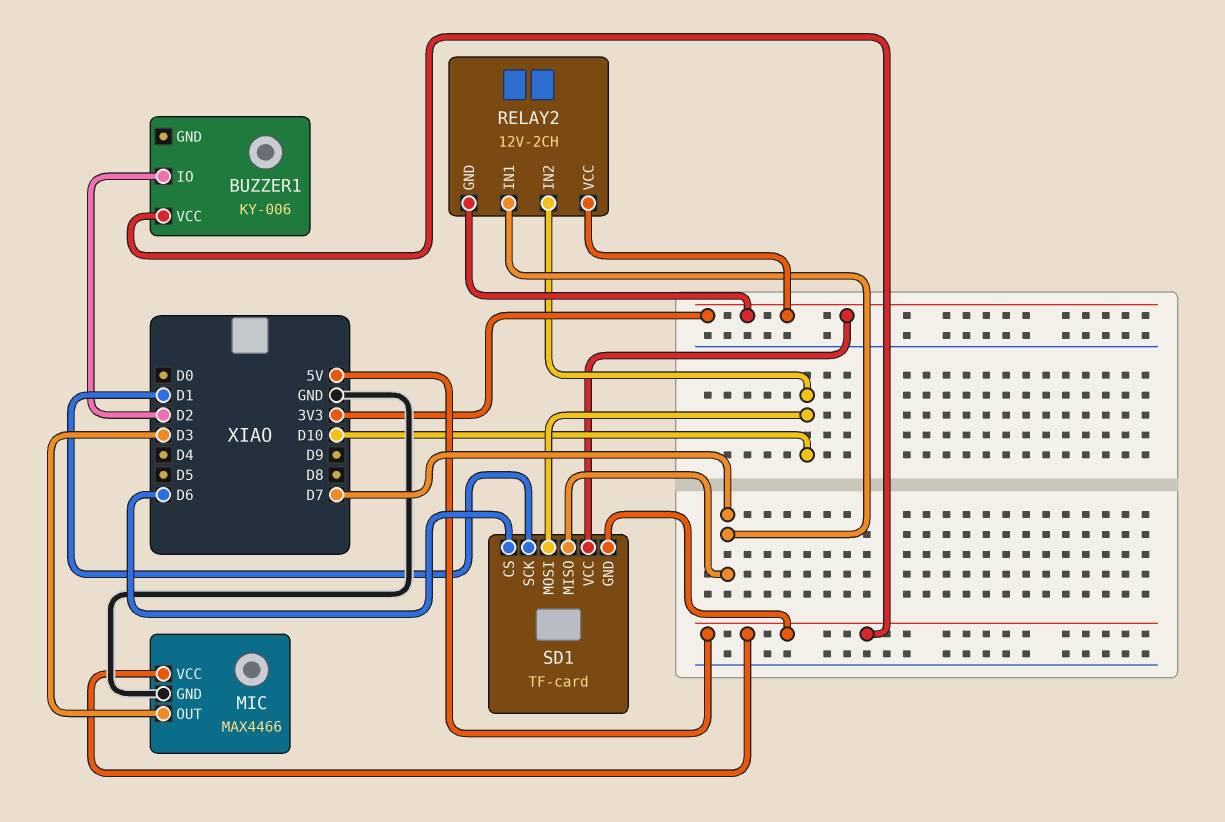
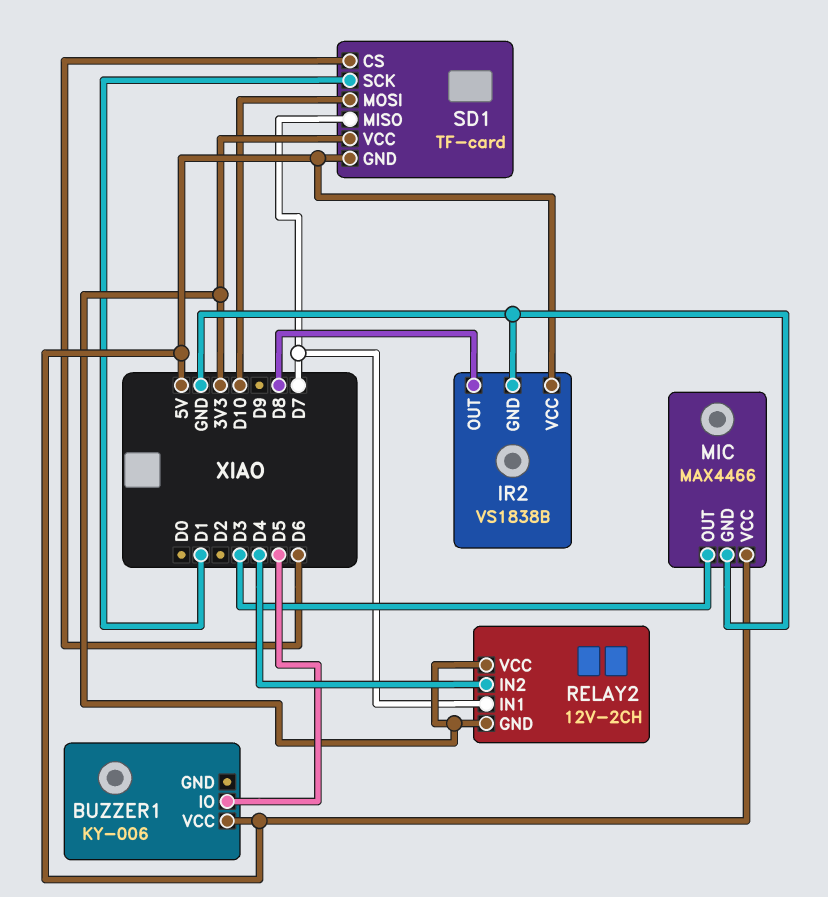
BUZZER1 pin IO: D2 -> D5
IR2: none -> VS1838B
IR2 pin GND: none -> GND
IR2 pin OUT: none -> D8
IR2 pin VCC: none -> 5V
RELAY2 pin IN2: D10 -> D4

